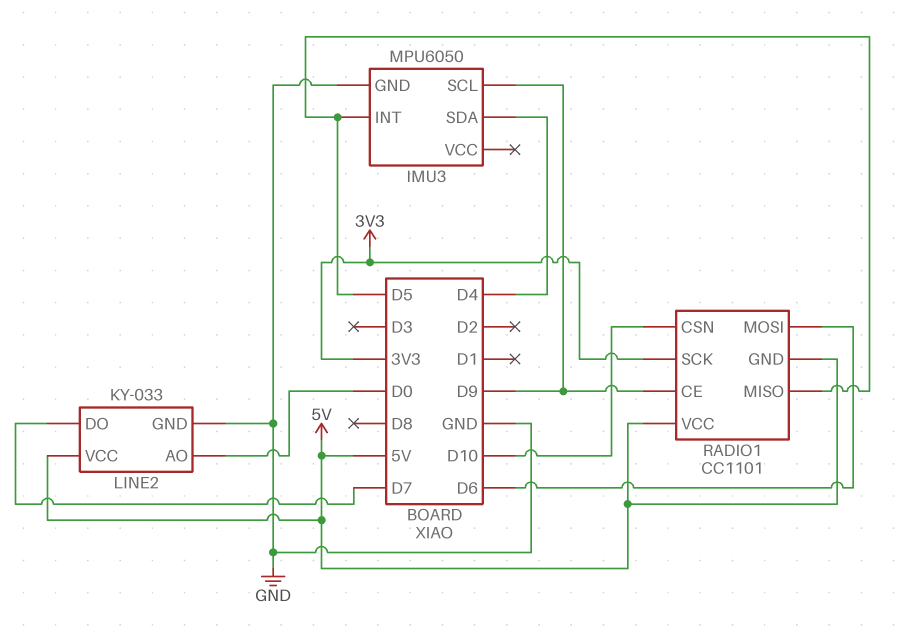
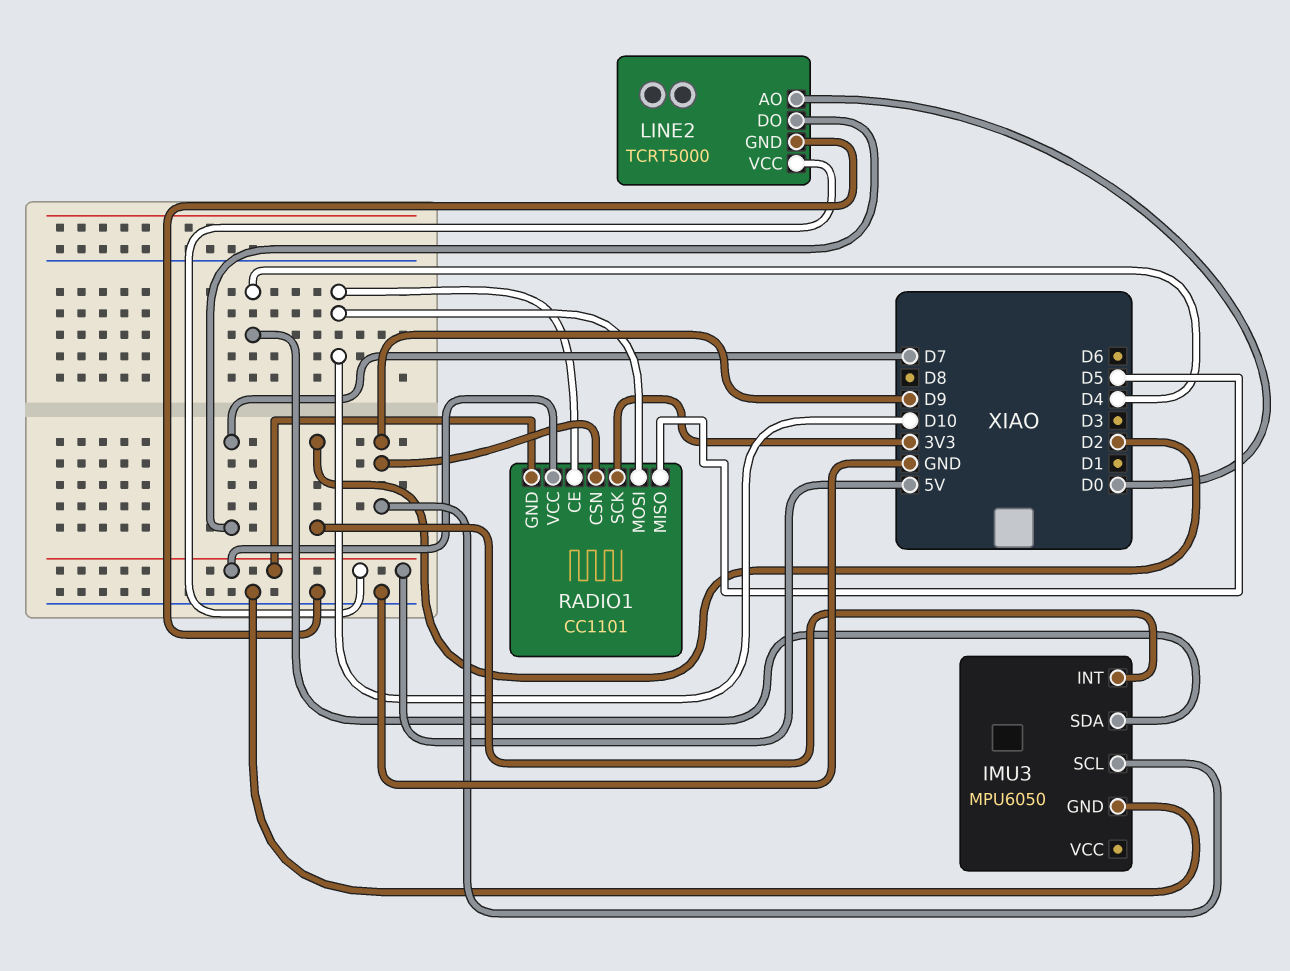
IMU3 pin INT: D5 -> D2
LINE2: KY-033 -> TCRT5000
RADIO1 pin CE: D9 -> D10
RADIO1 pin CSN: D10 -> D9
RADIO1 pin MOSI: D6 -> D10

